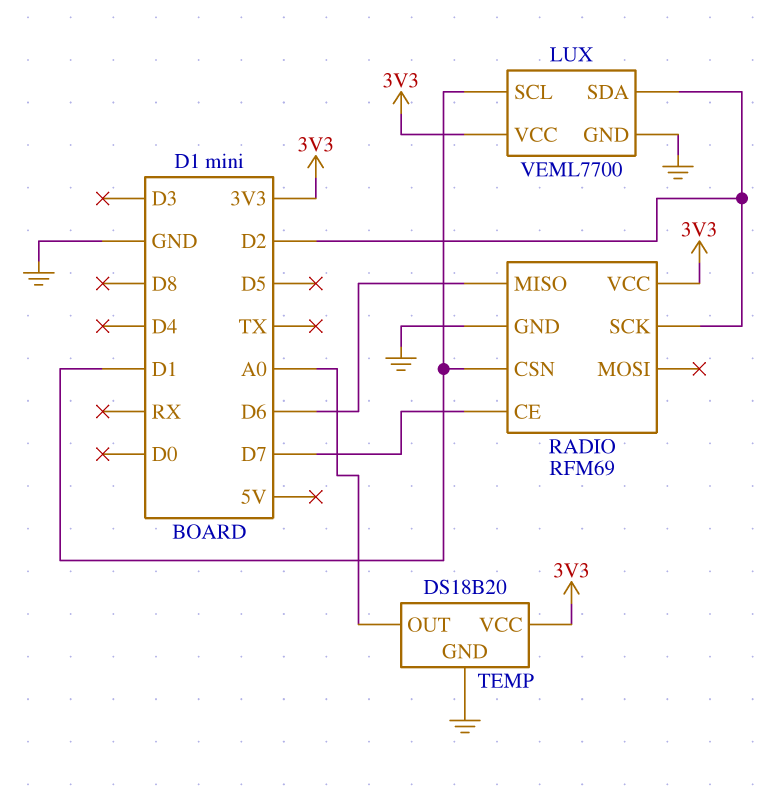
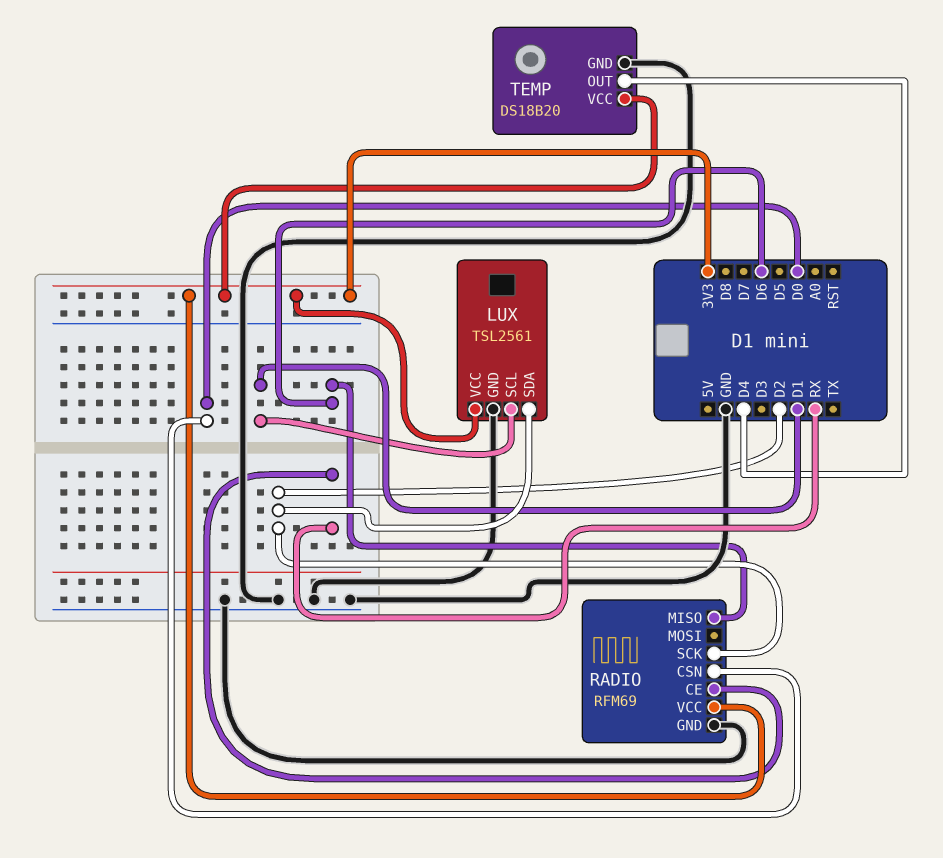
LUX: VEML7700 -> TSL2561
RADIO pin CE: D7 -> RX
RADIO pin CSN: D1 -> D0
TEMP pin OUT: A0 -> D4

